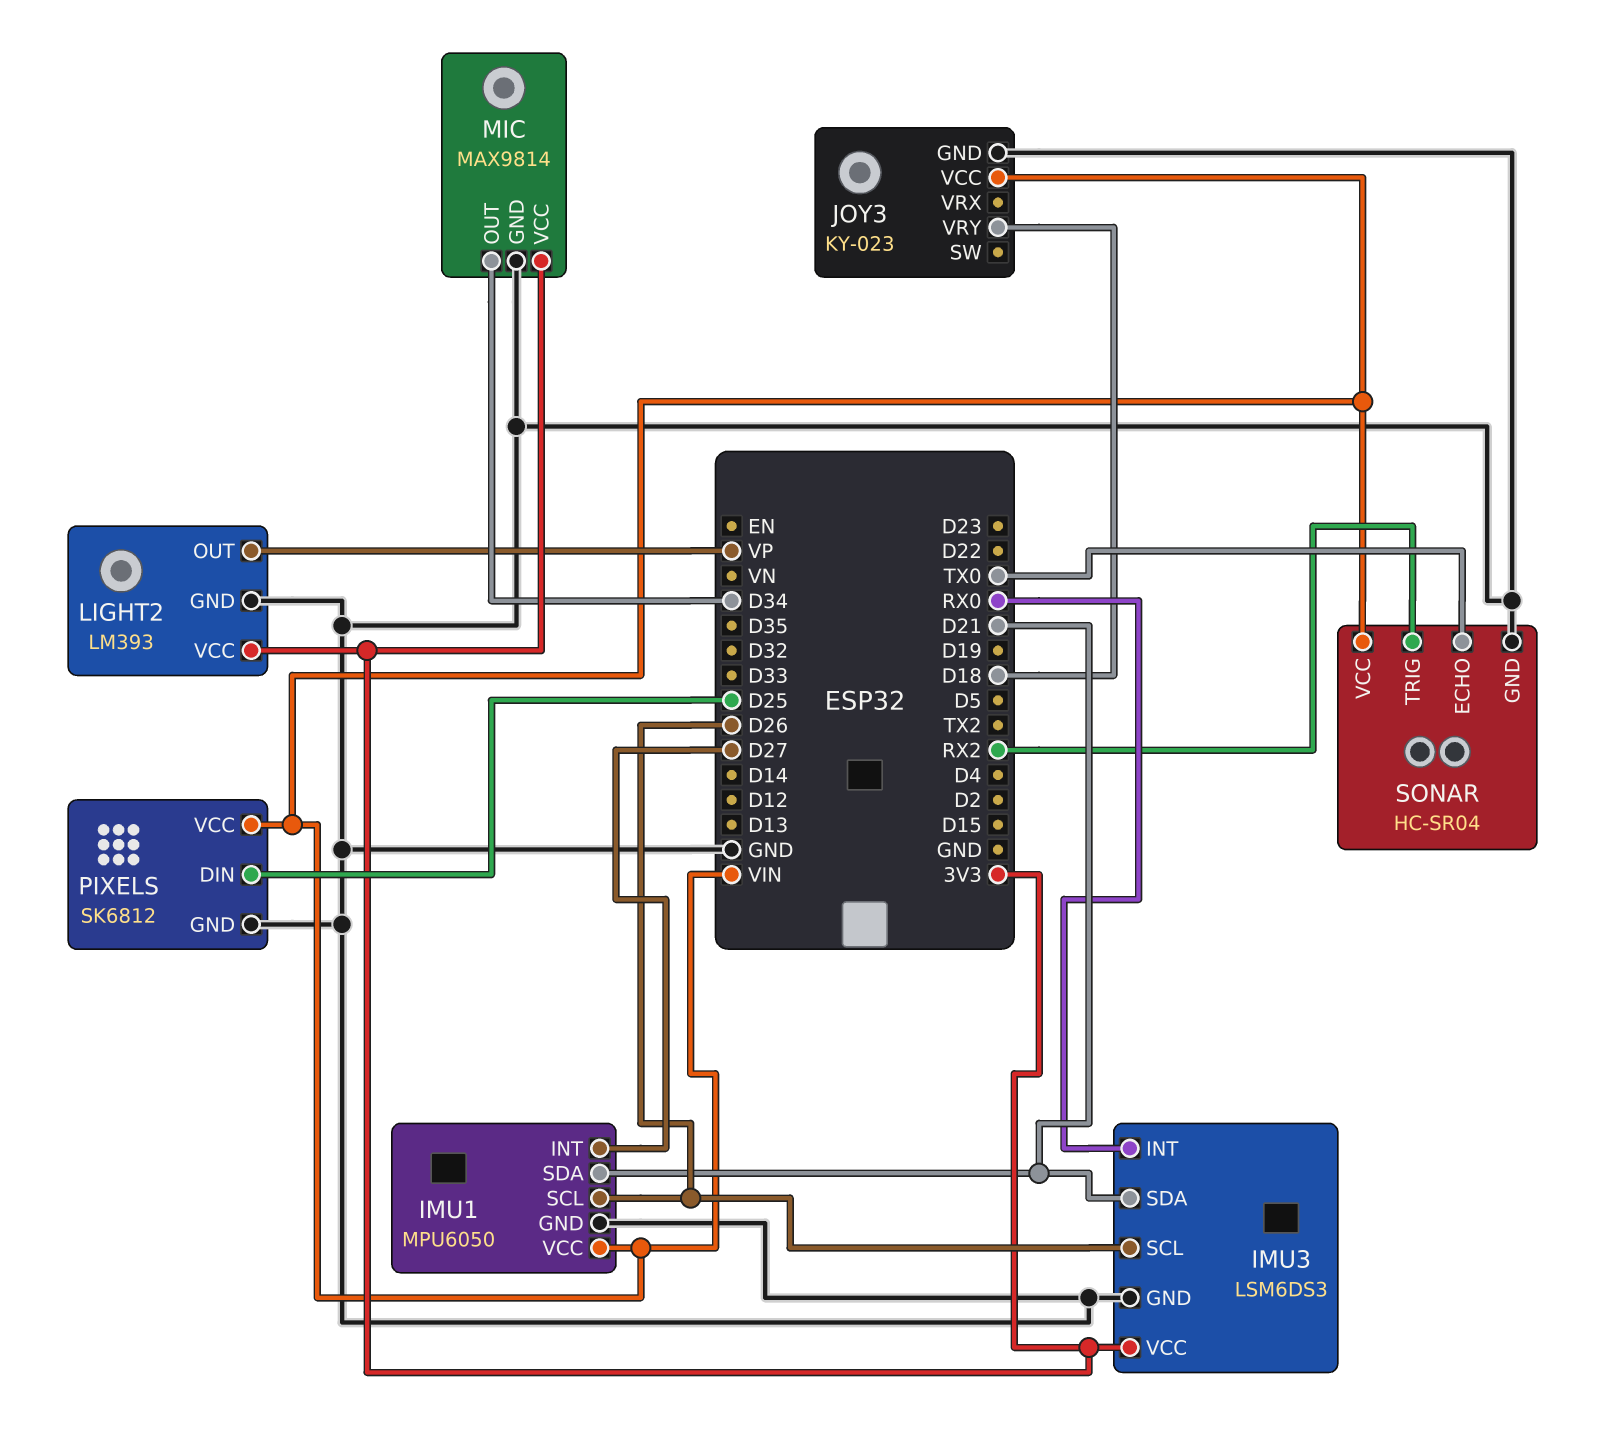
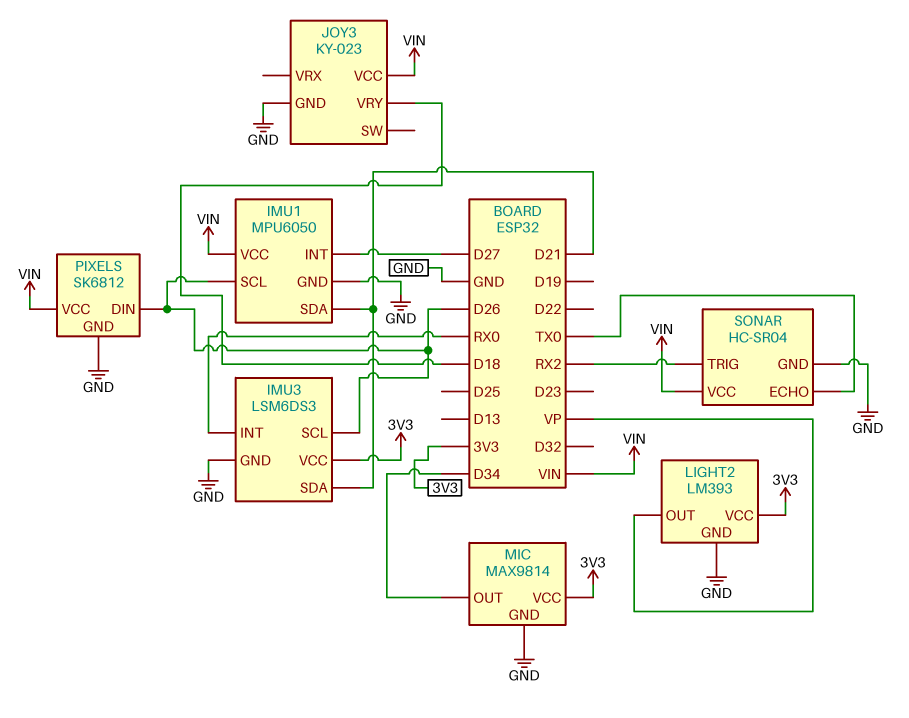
PIXELS pin DIN: D25 -> D26

